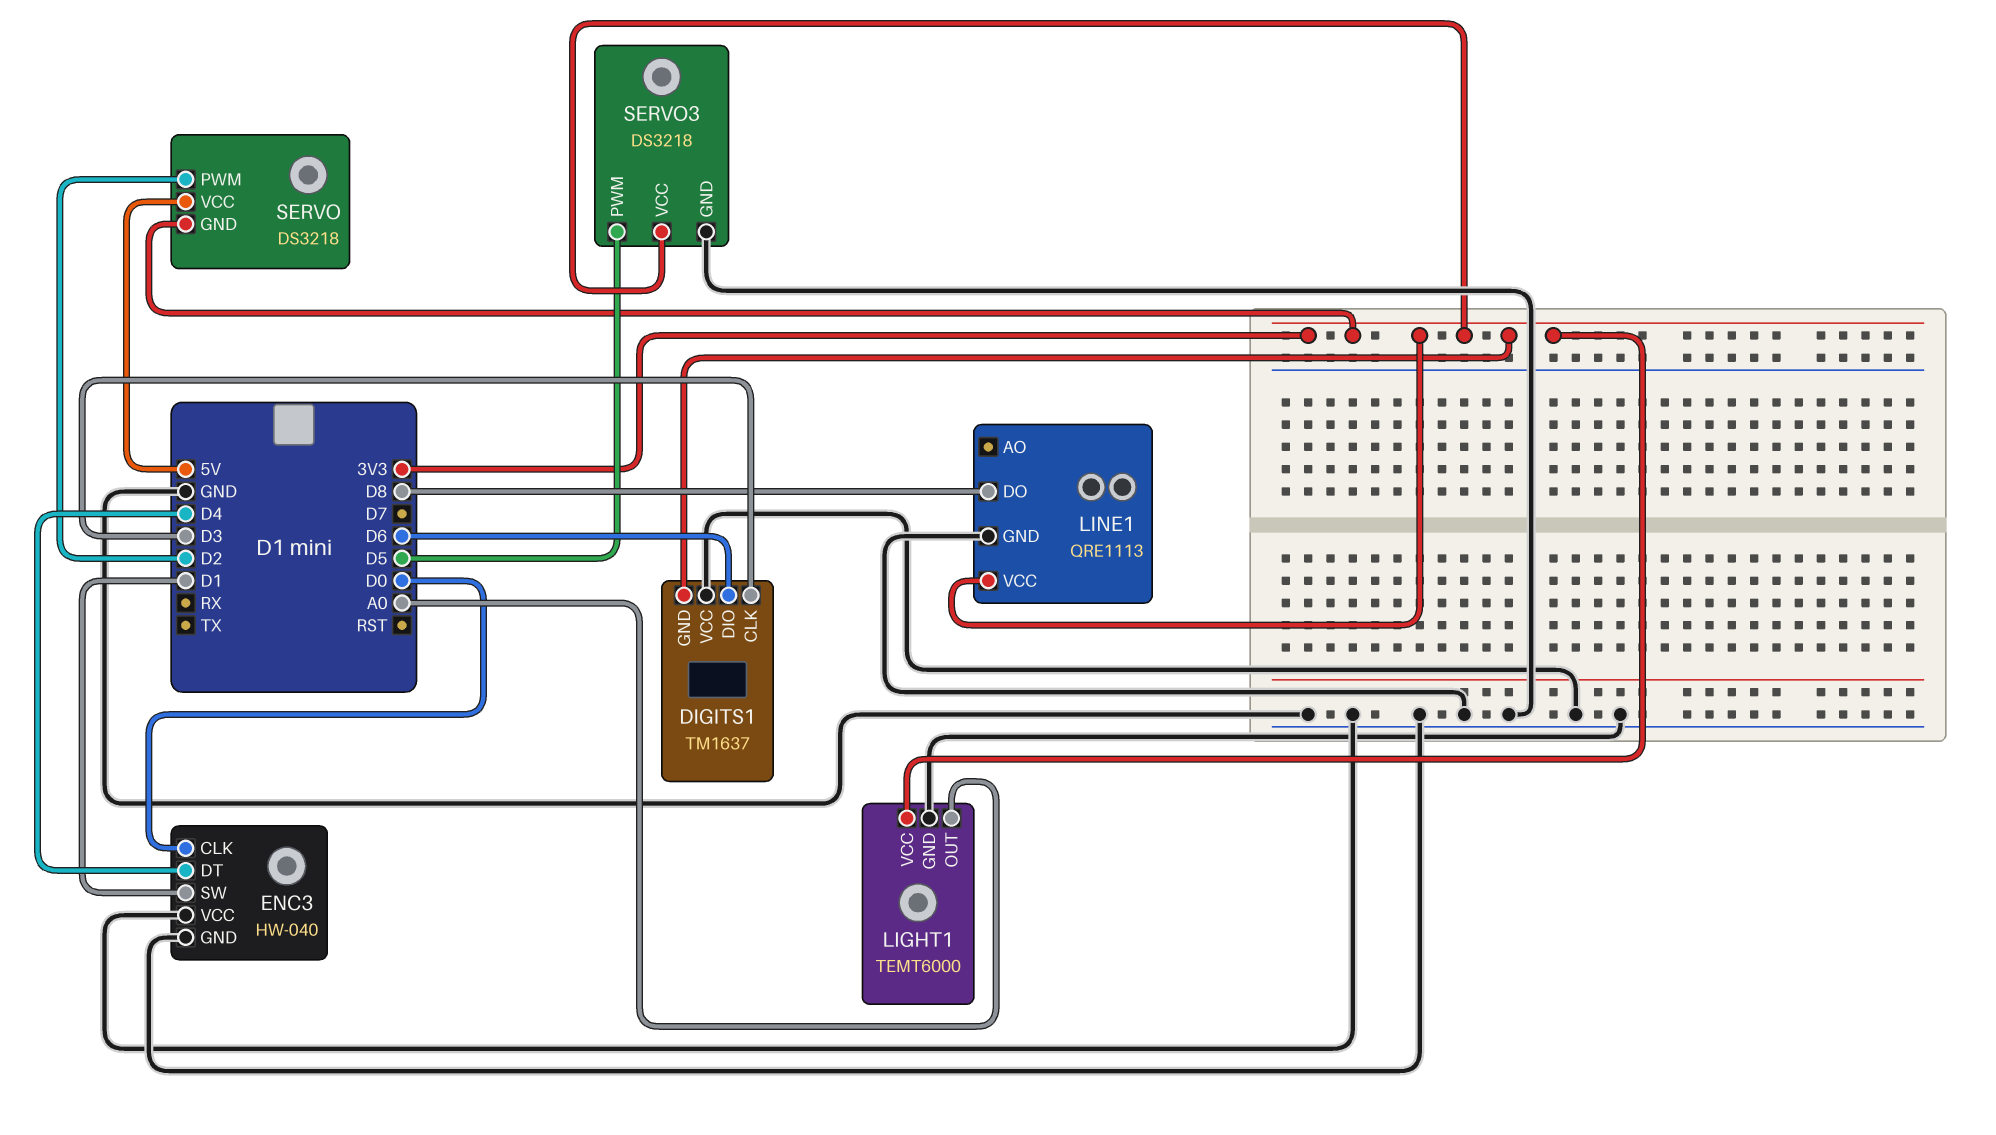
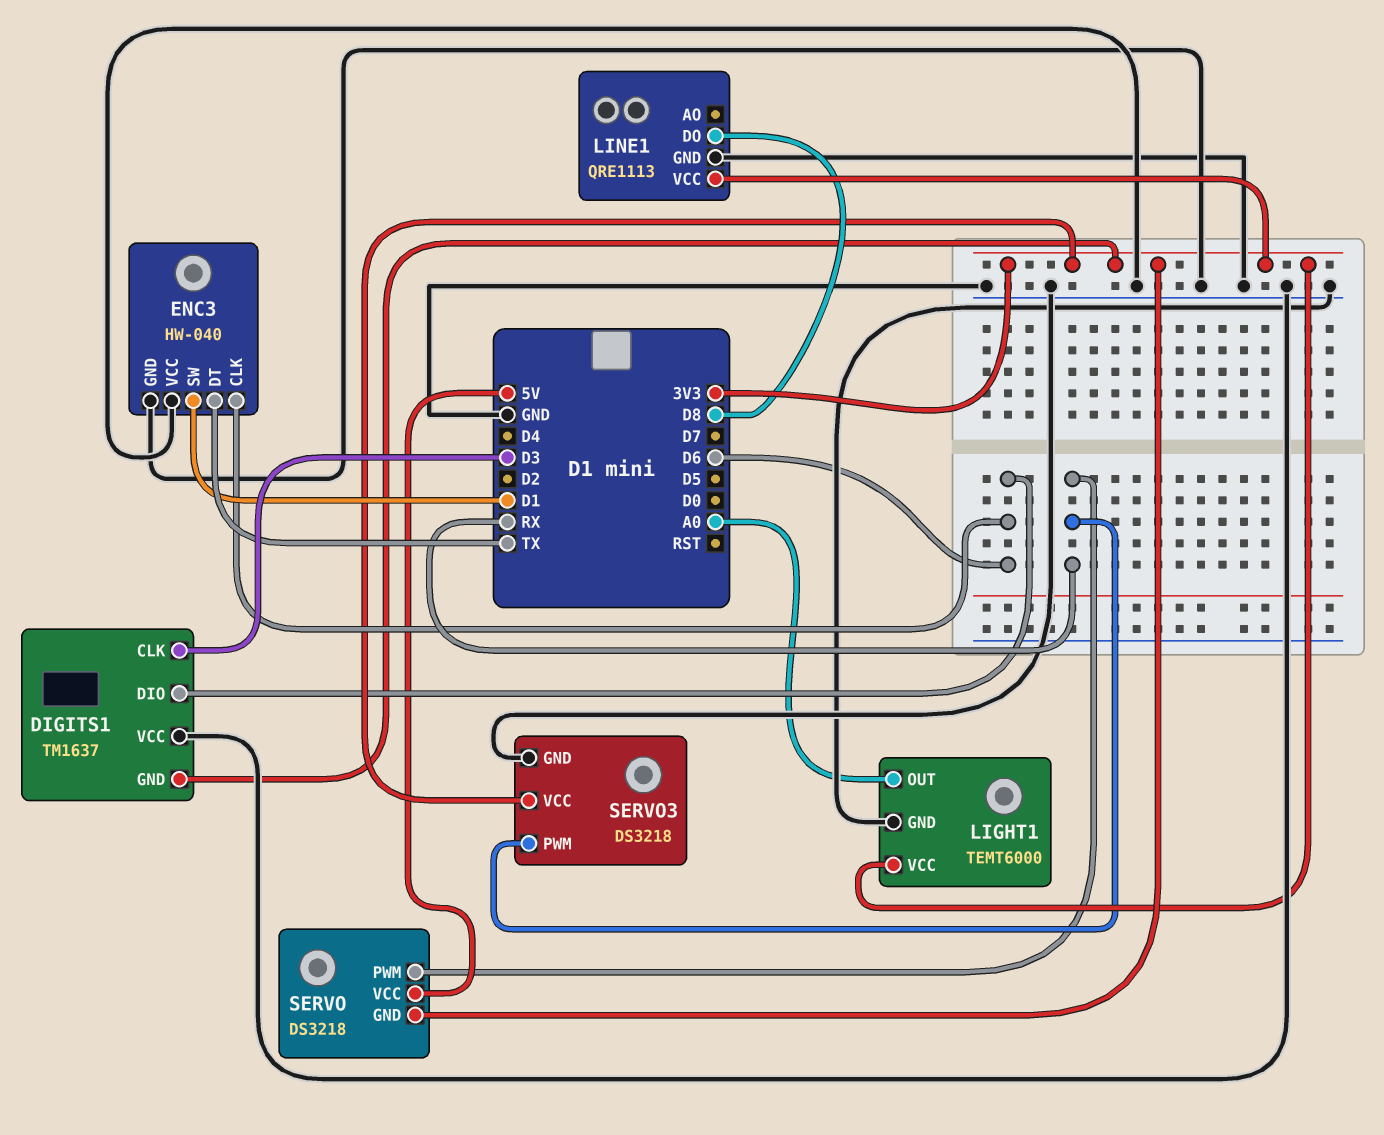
ENC3 pin CLK: D0 -> D6
ENC3 pin DT: D4 -> TX
SERVO pin PWM: D2 -> RX
SERVO3 pin PWM: D5 -> RX

